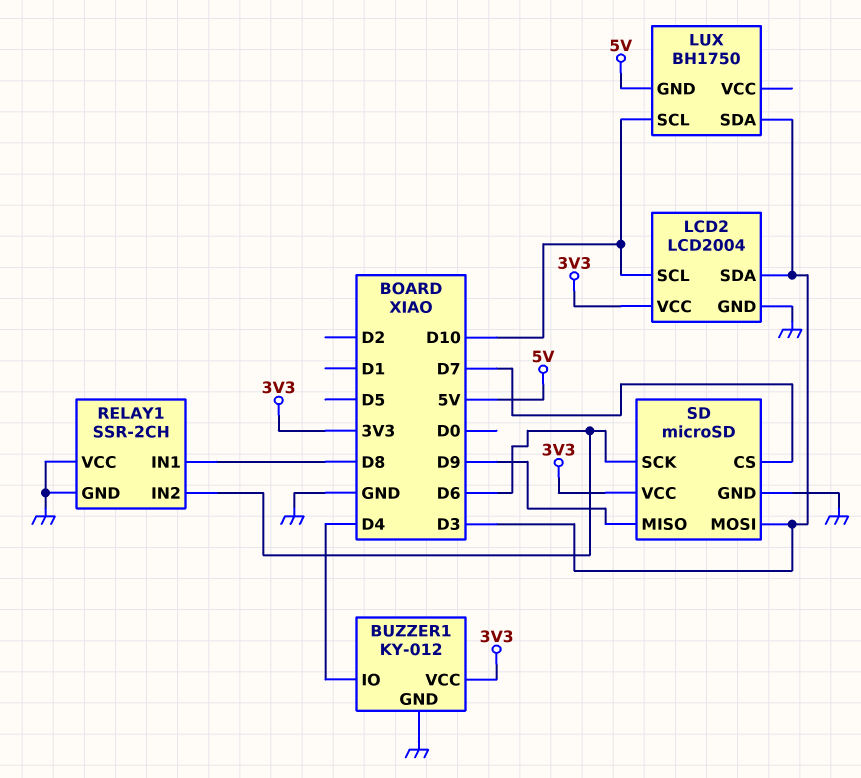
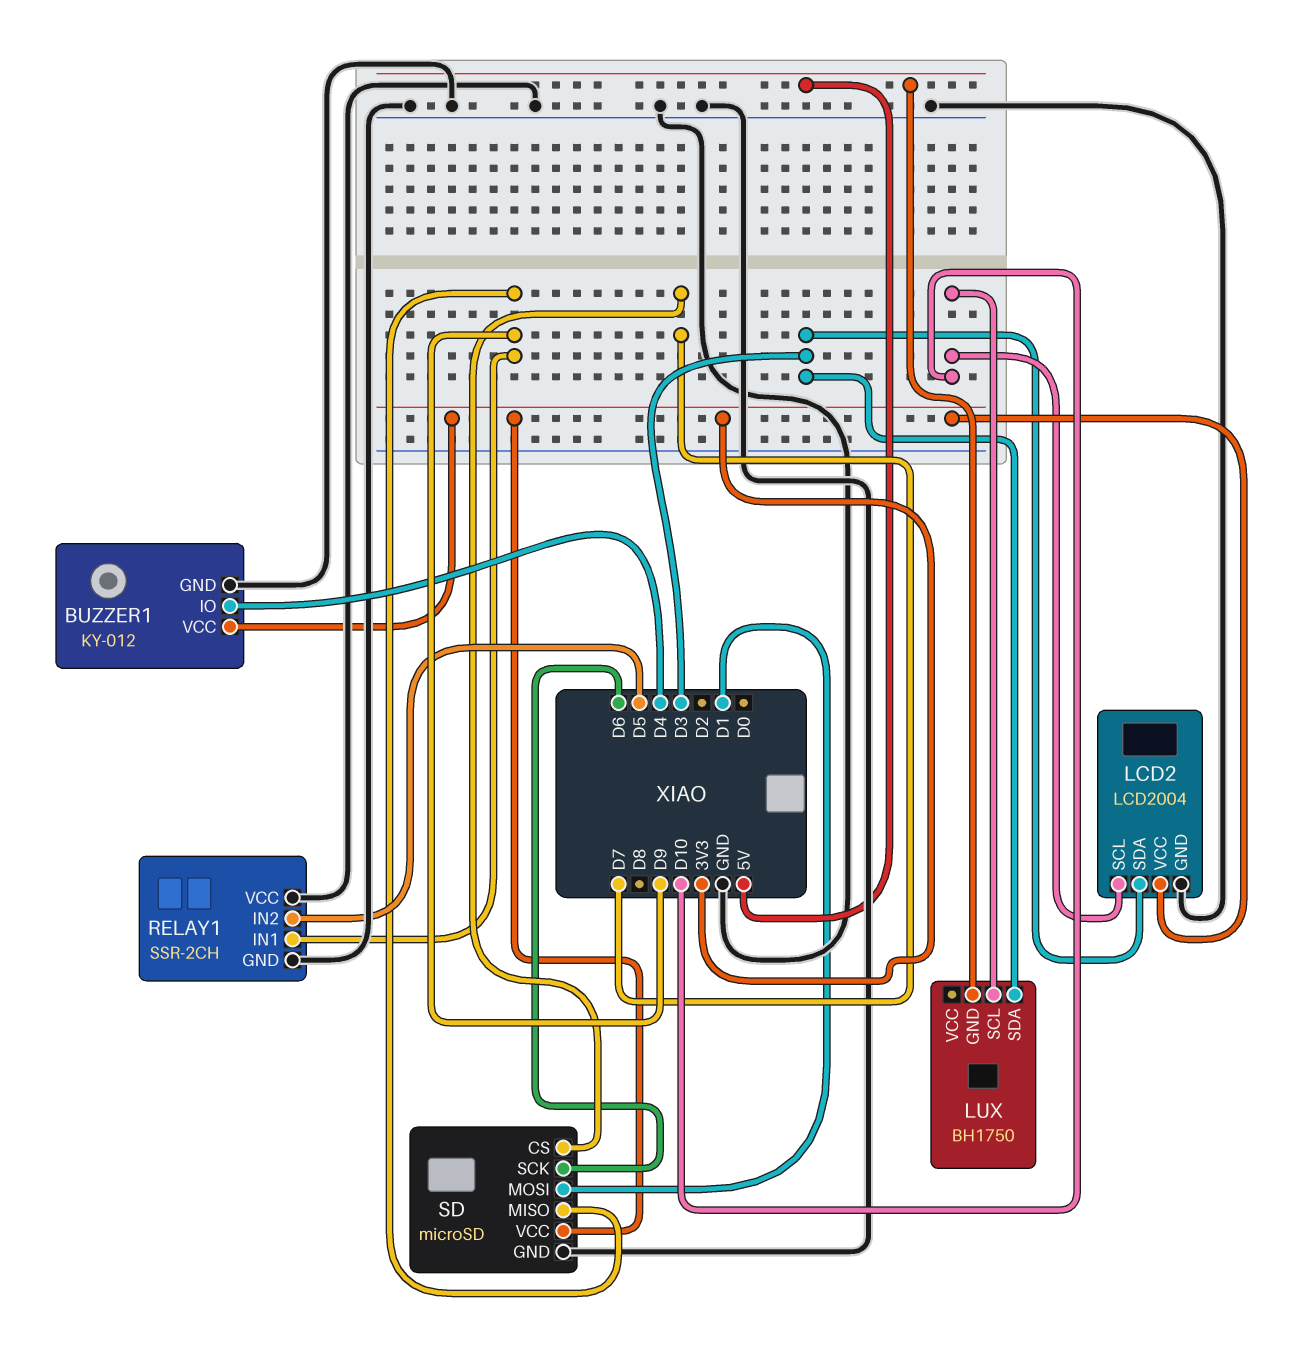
RELAY1 pin IN1: D8 -> D9
RELAY1 pin IN2: D6 -> D5
SD pin MOSI: D3 -> D1

